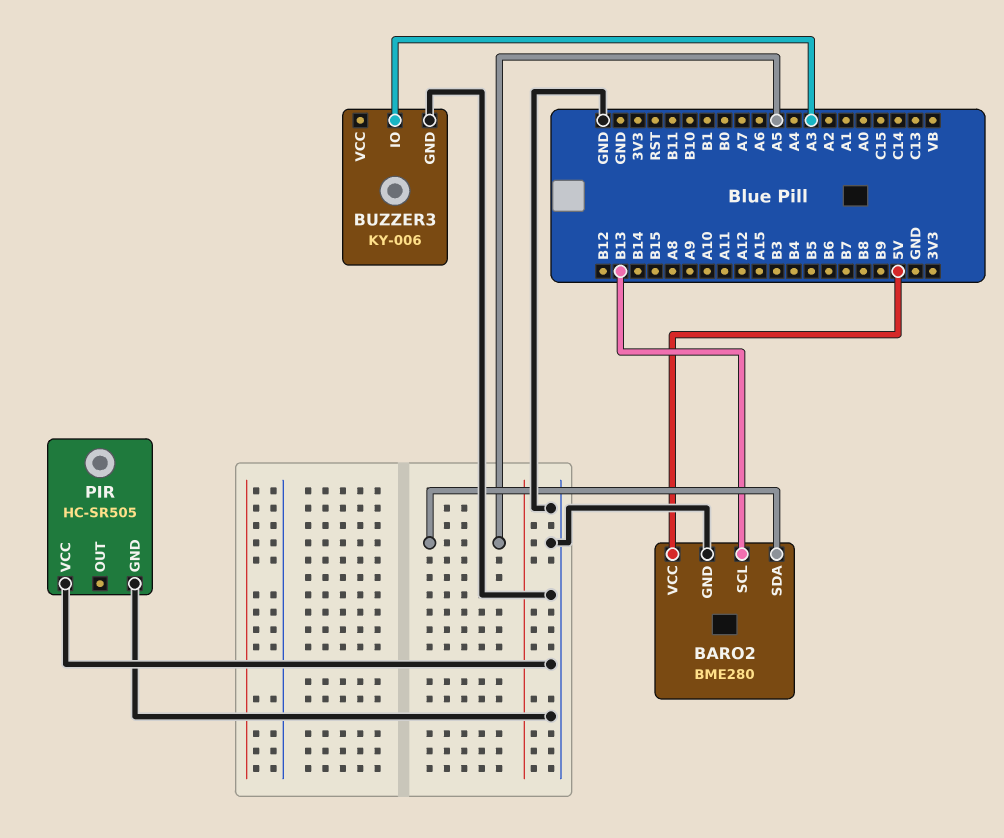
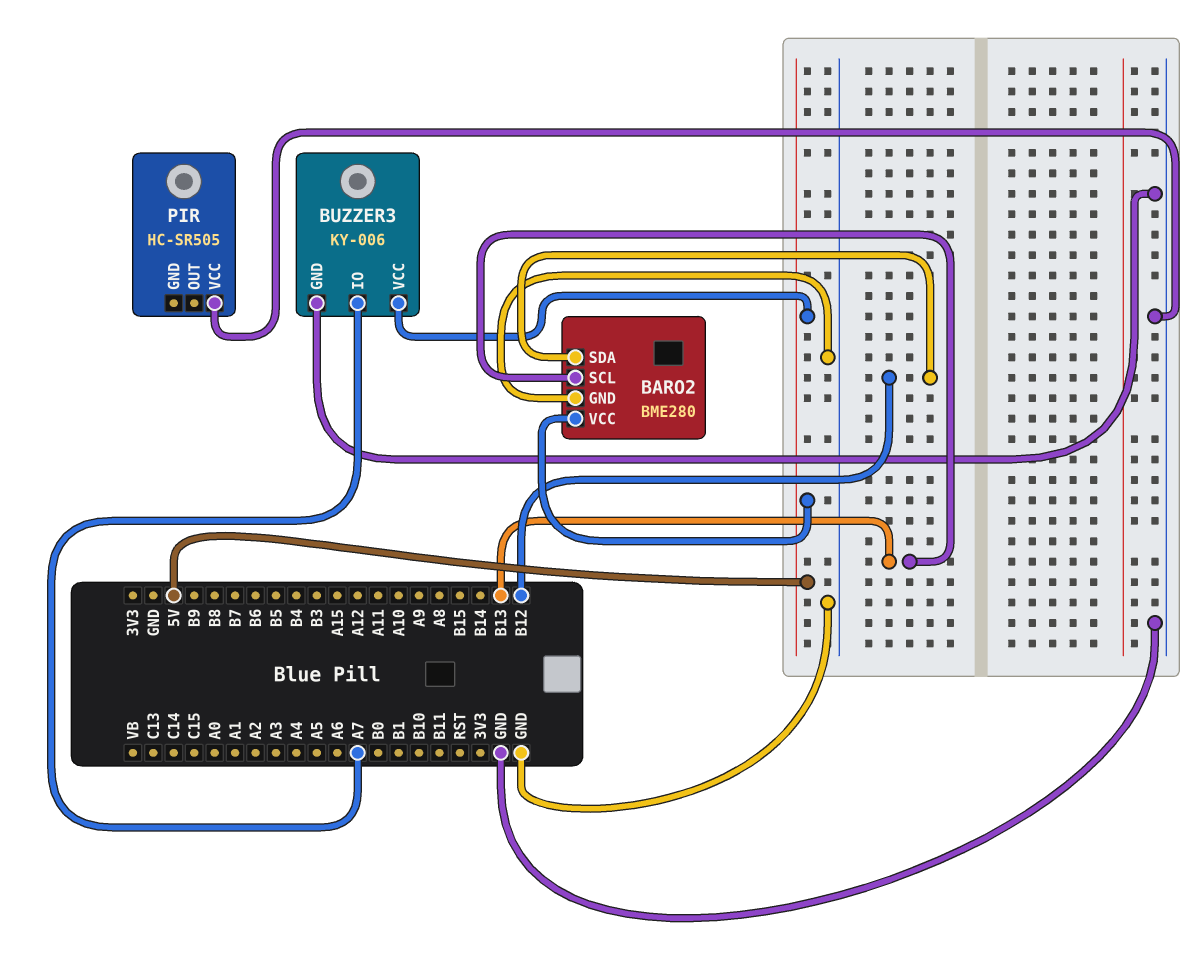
BARO2 pin SDA: A5 -> B12
BUZZER3 pin IO: A3 -> A7
BUZZER3 pin VCC: none -> 5V
PIR pin GND: GND -> none

